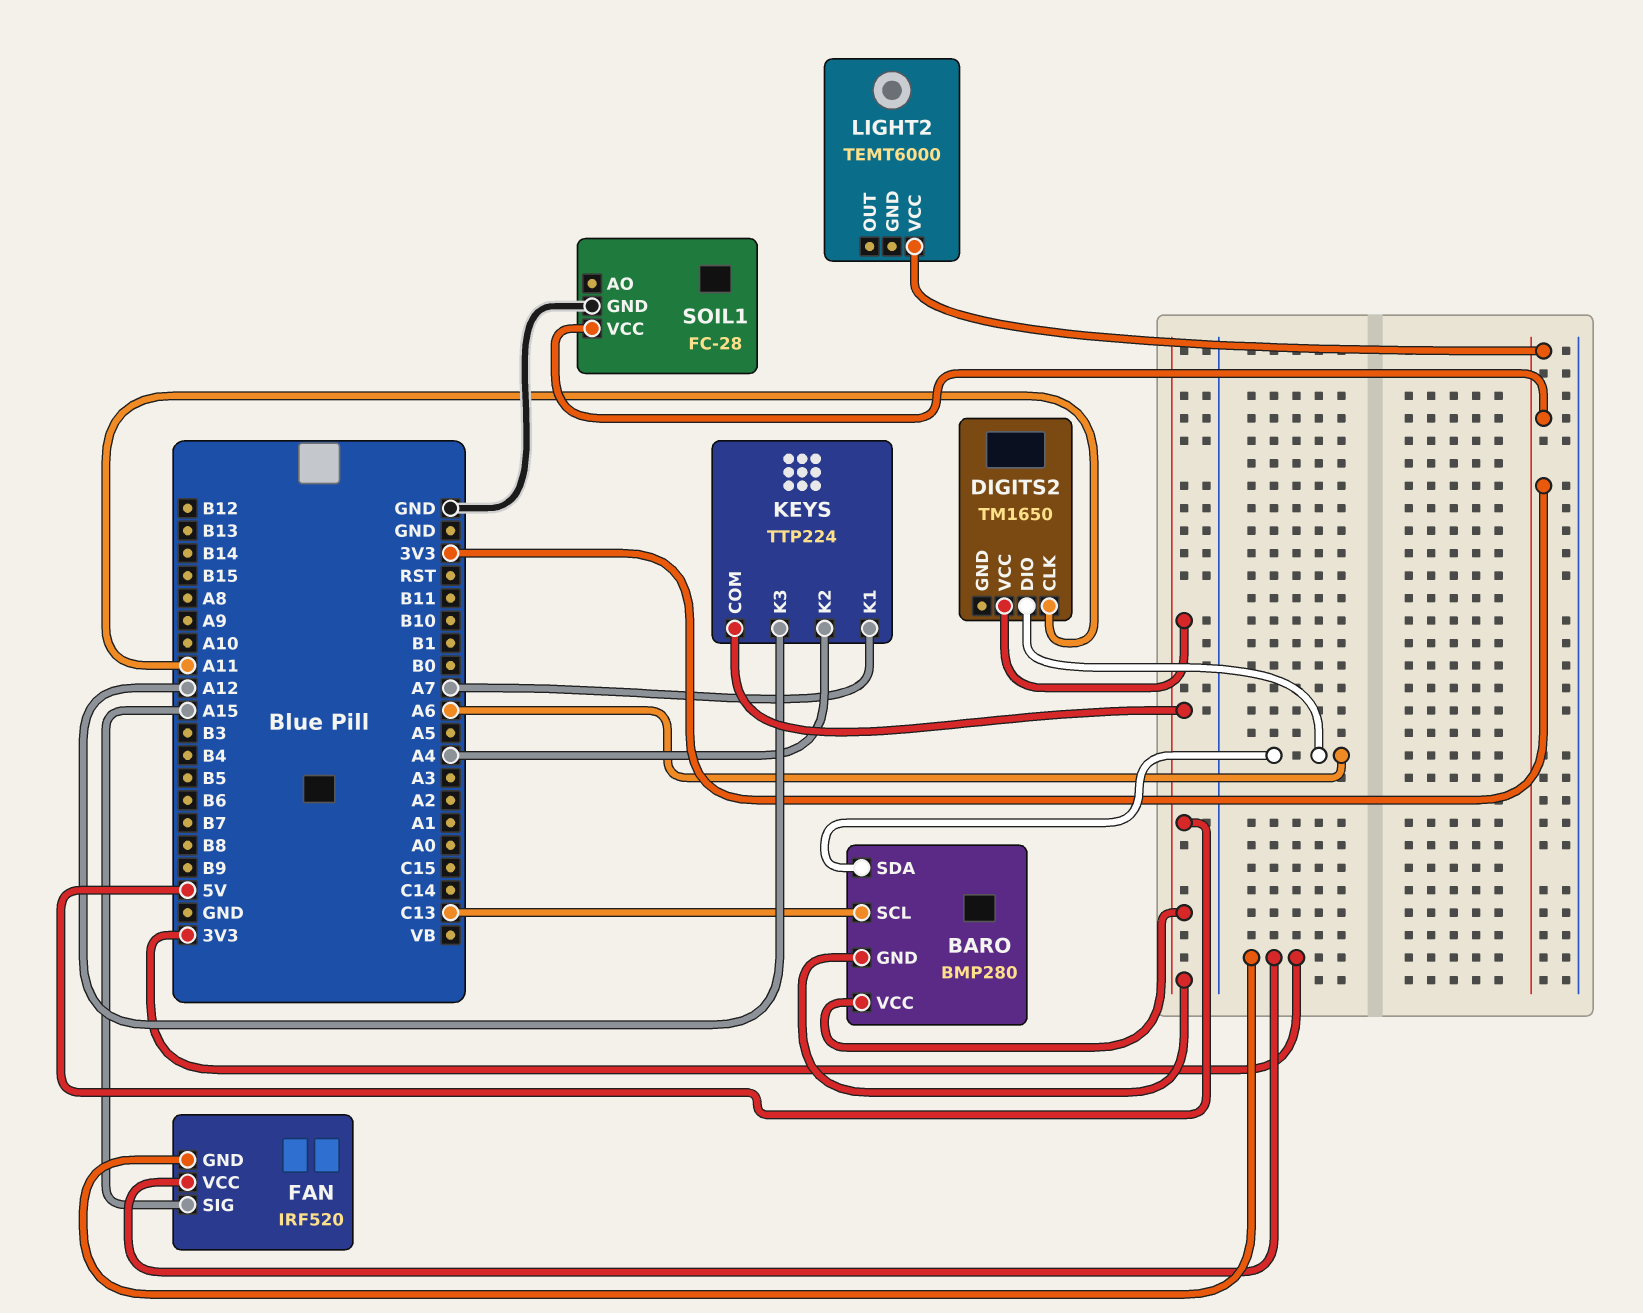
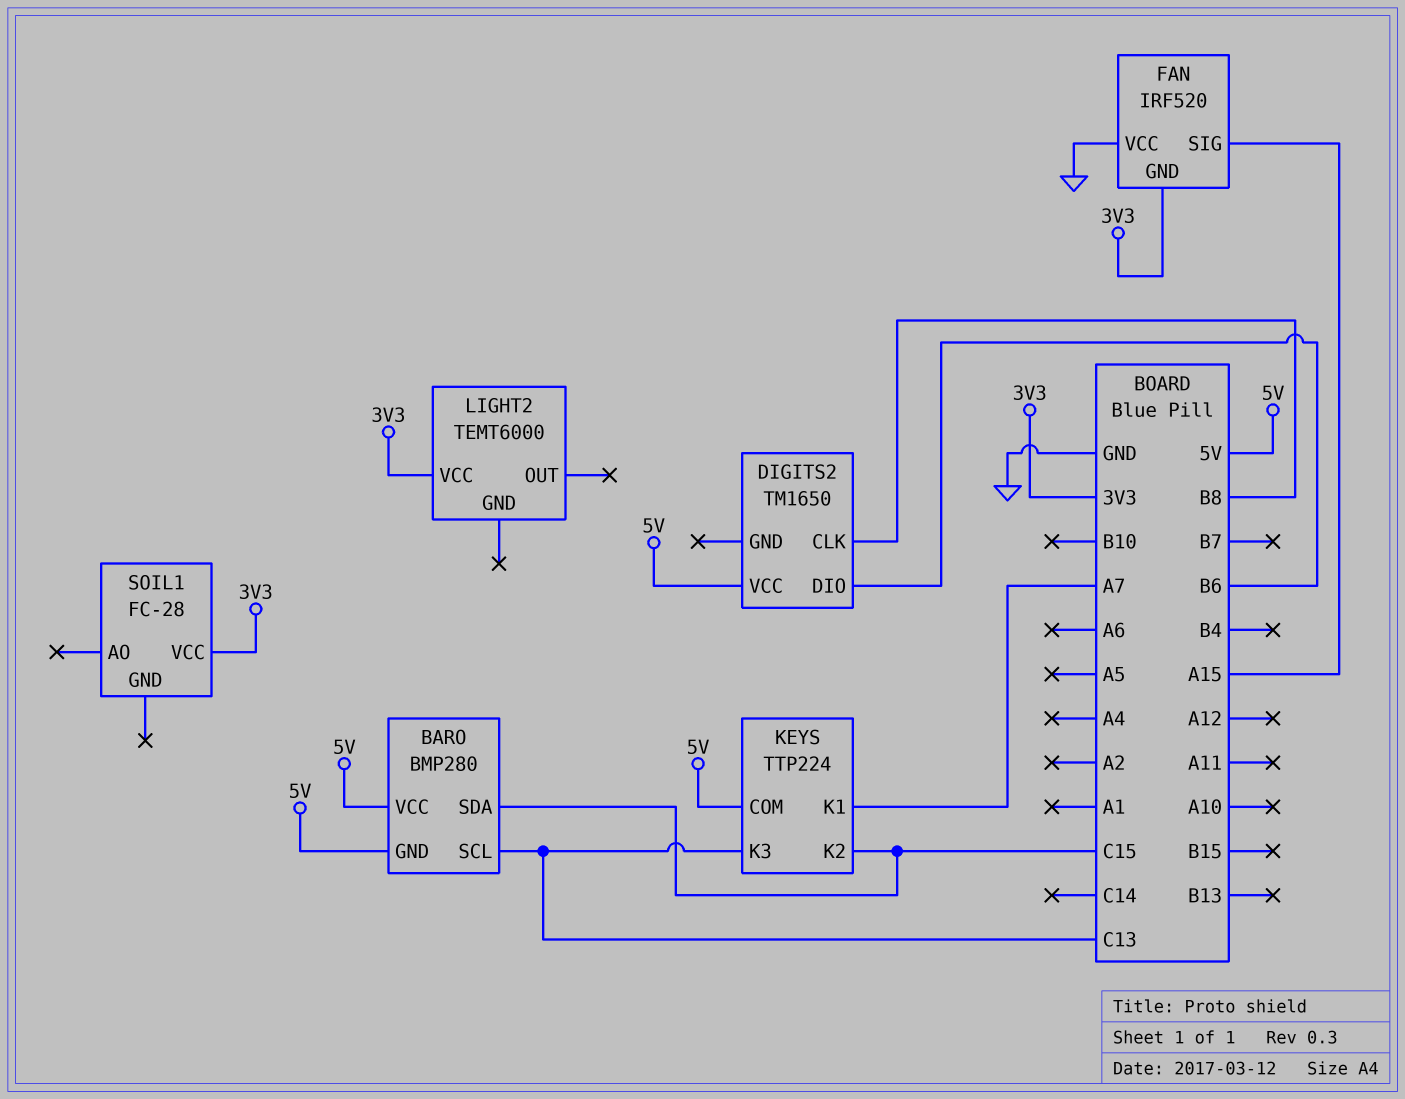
BARO pin SDA: A6 -> C15
DIGITS2 pin CLK: A11 -> B8
DIGITS2 pin DIO: A6 -> B6
FAN pin VCC: 3V3 -> GND
KEYS pin K2: A4 -> C15
KEYS pin K3: A12 -> C13
SOIL1 pin GND: GND -> none

